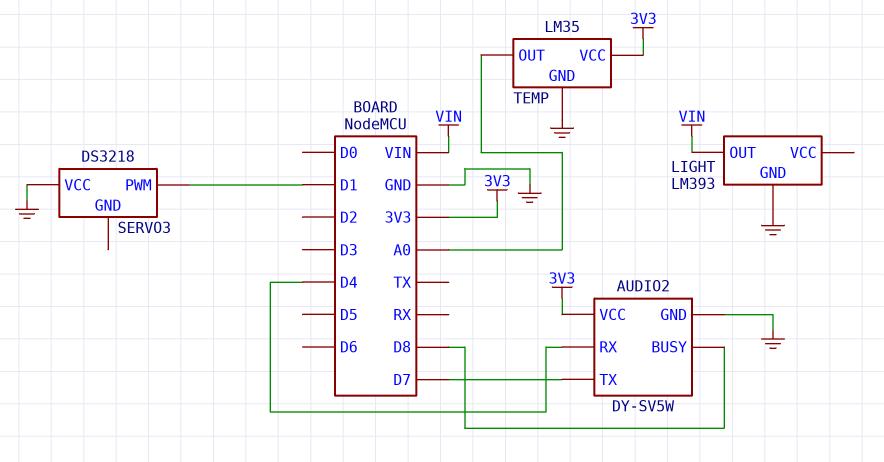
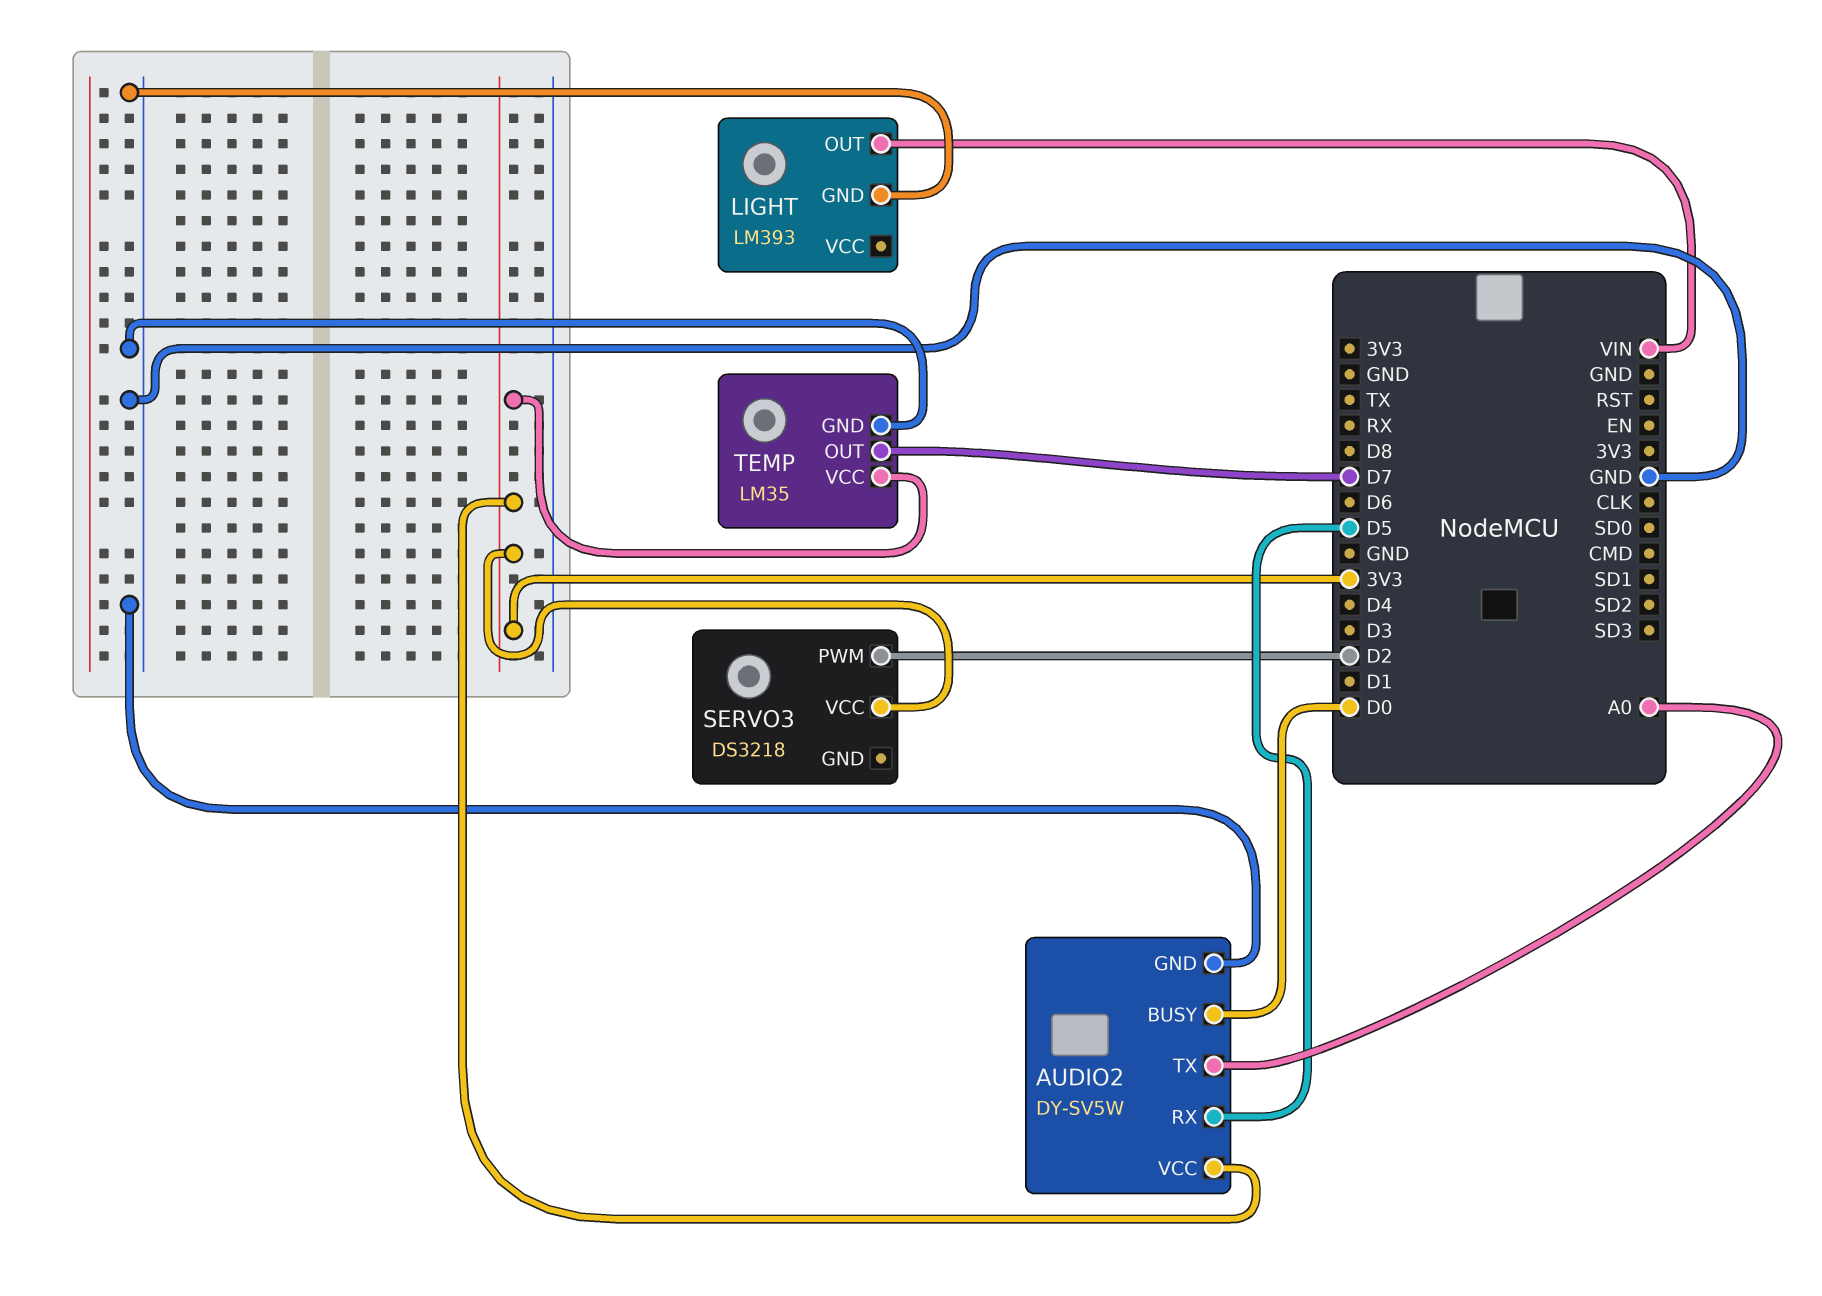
AUDIO2 pin BUSY: D8 -> D0
AUDIO2 pin RX: D4 -> D5
AUDIO2 pin TX: D7 -> A0
SERVO3 pin PWM: D1 -> D2
SERVO3 pin VCC: GND -> 3V3
TEMP pin OUT: A0 -> D7

